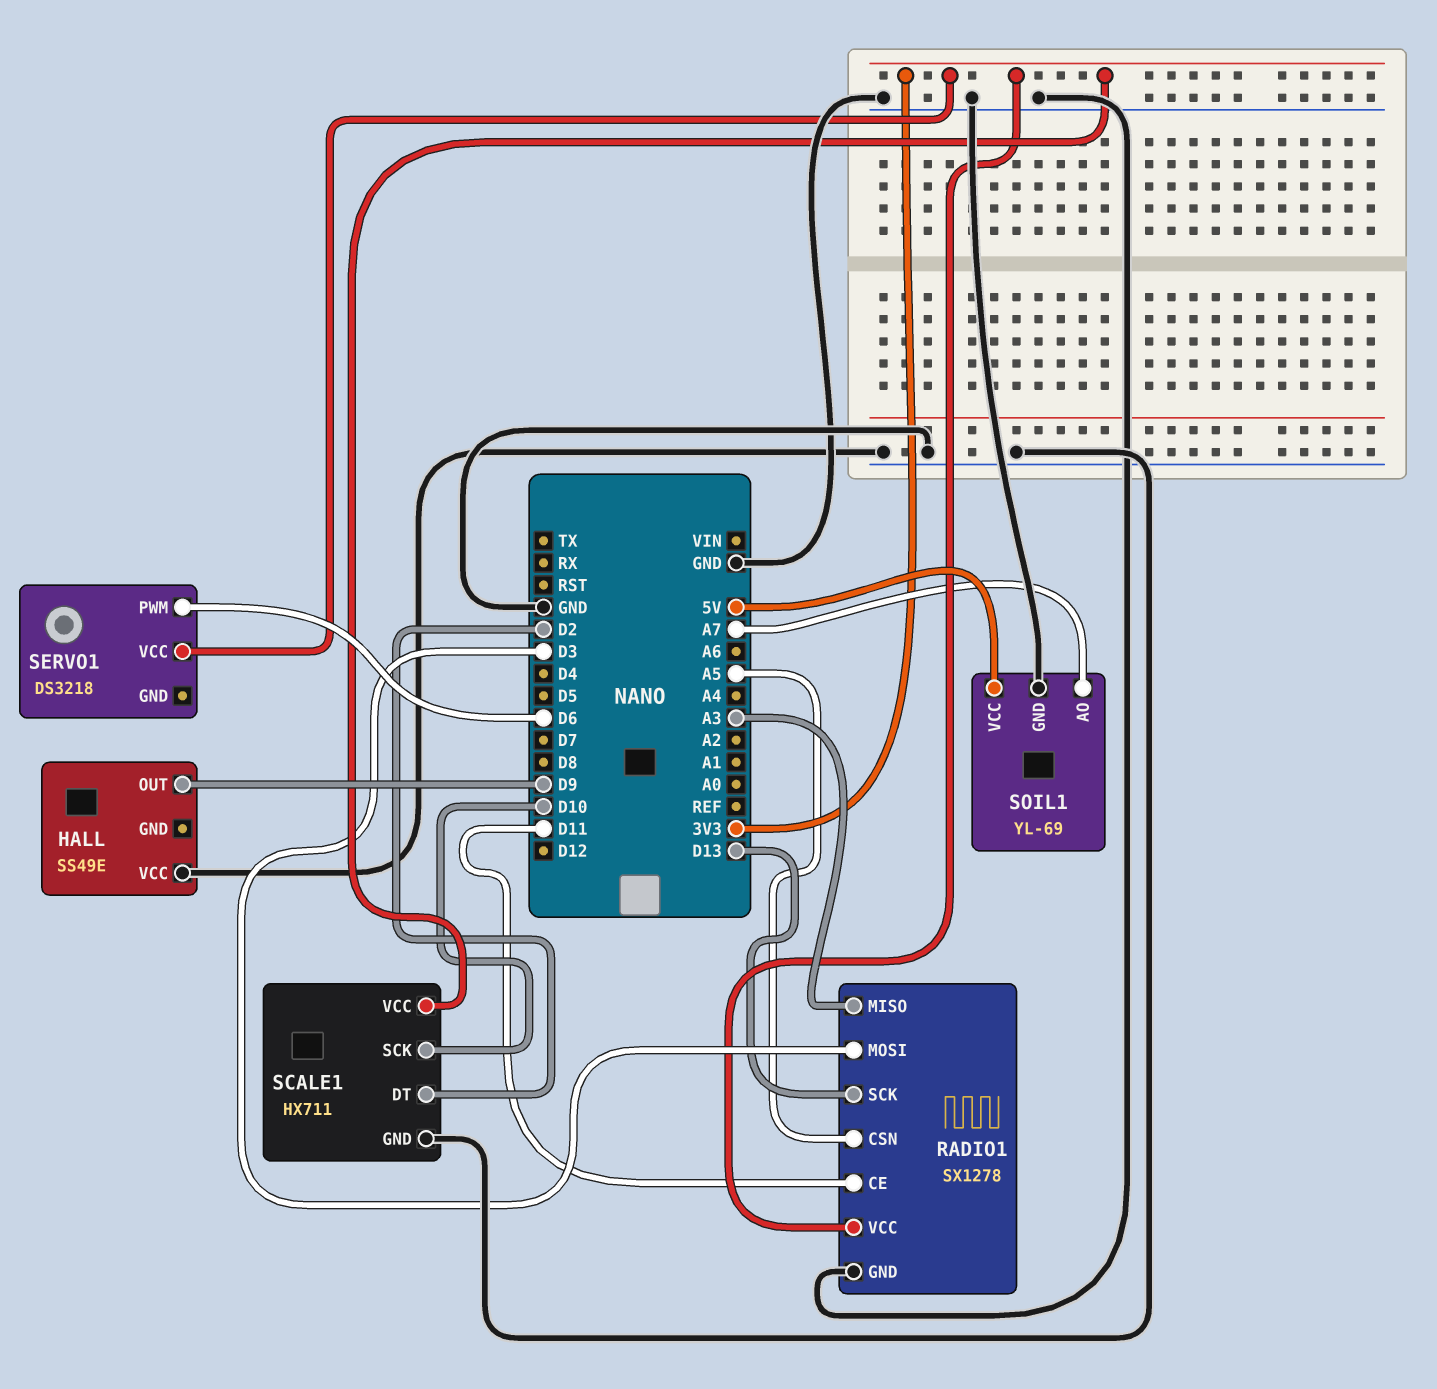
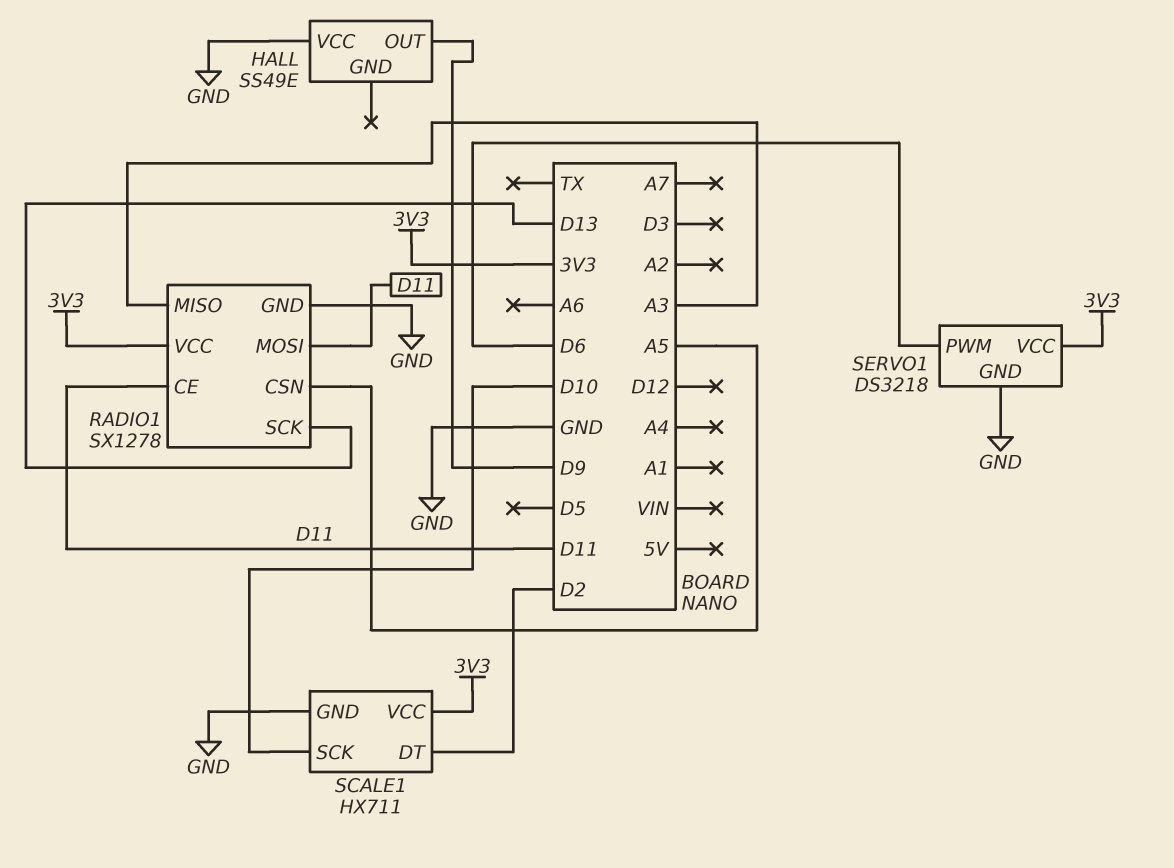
RADIO1 pin MOSI: D3 -> D11
SERVO1 pin GND: none -> GND
SOIL1: YL-69 -> none
SOIL1 pin AO: A7 -> none
SOIL1 pin GND: GND -> none
SOIL1 pin VCC: 5V -> none

